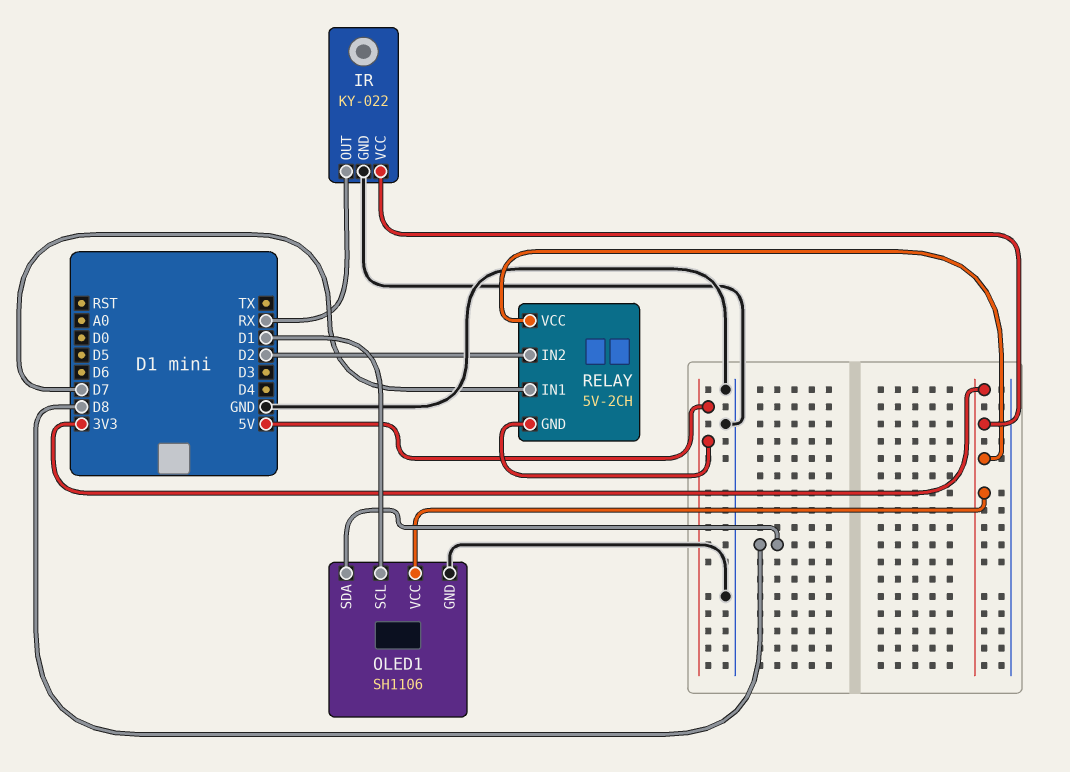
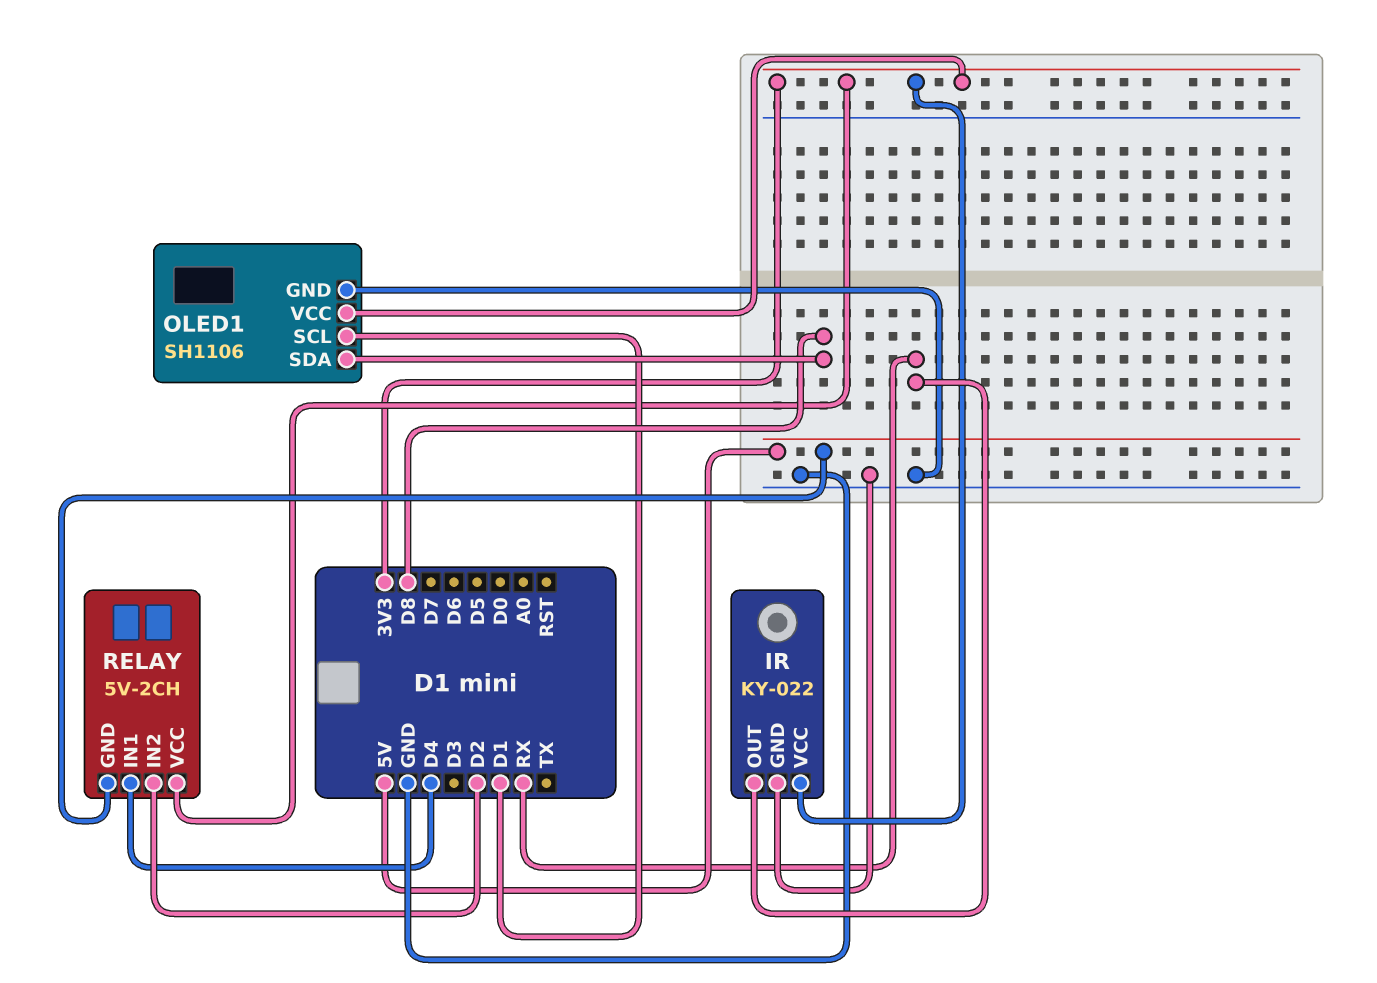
RELAY pin IN1: D7 -> D4

